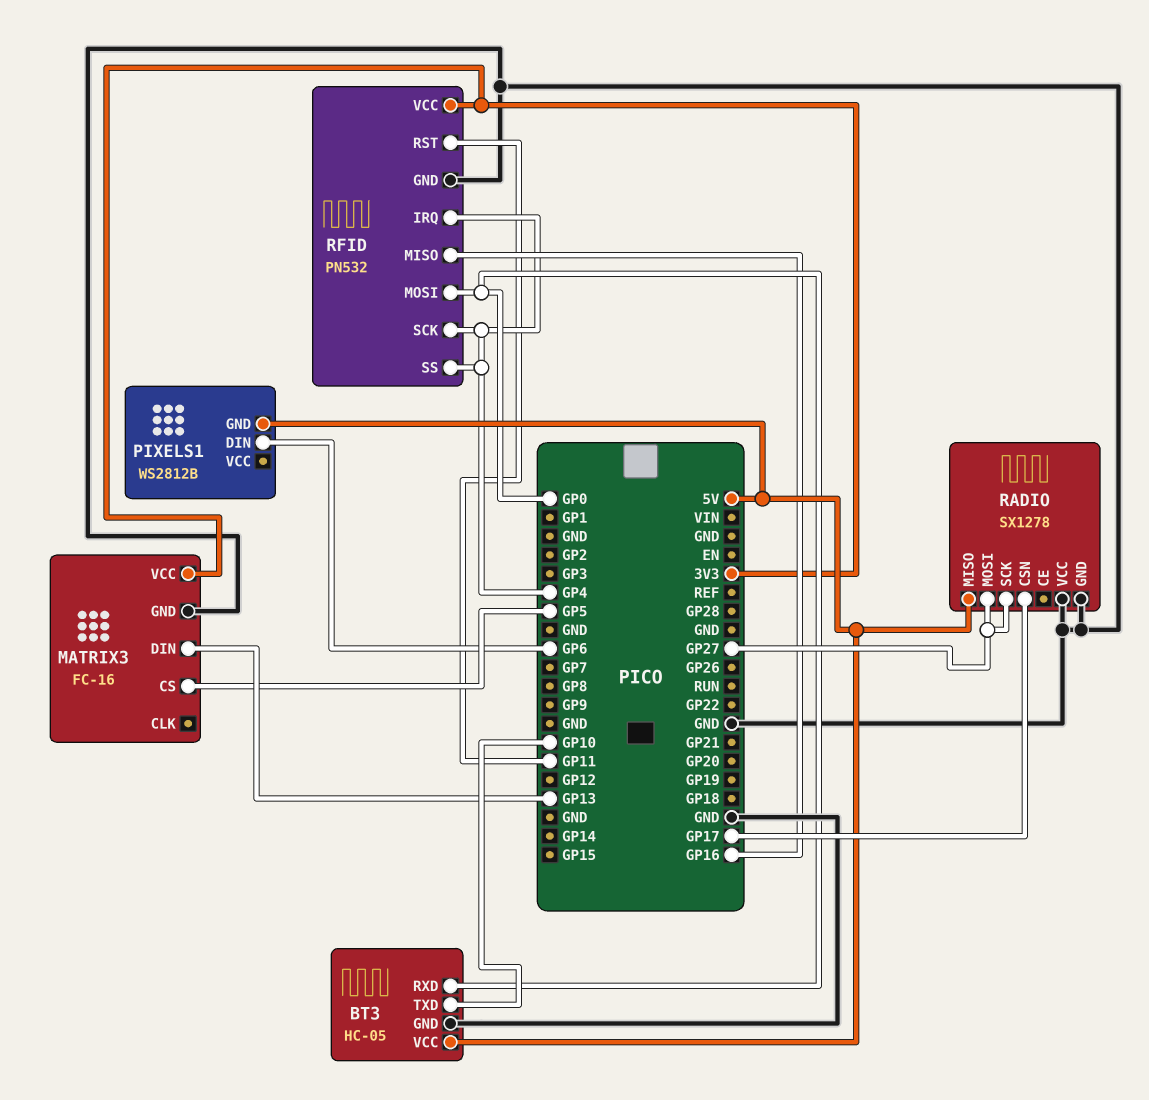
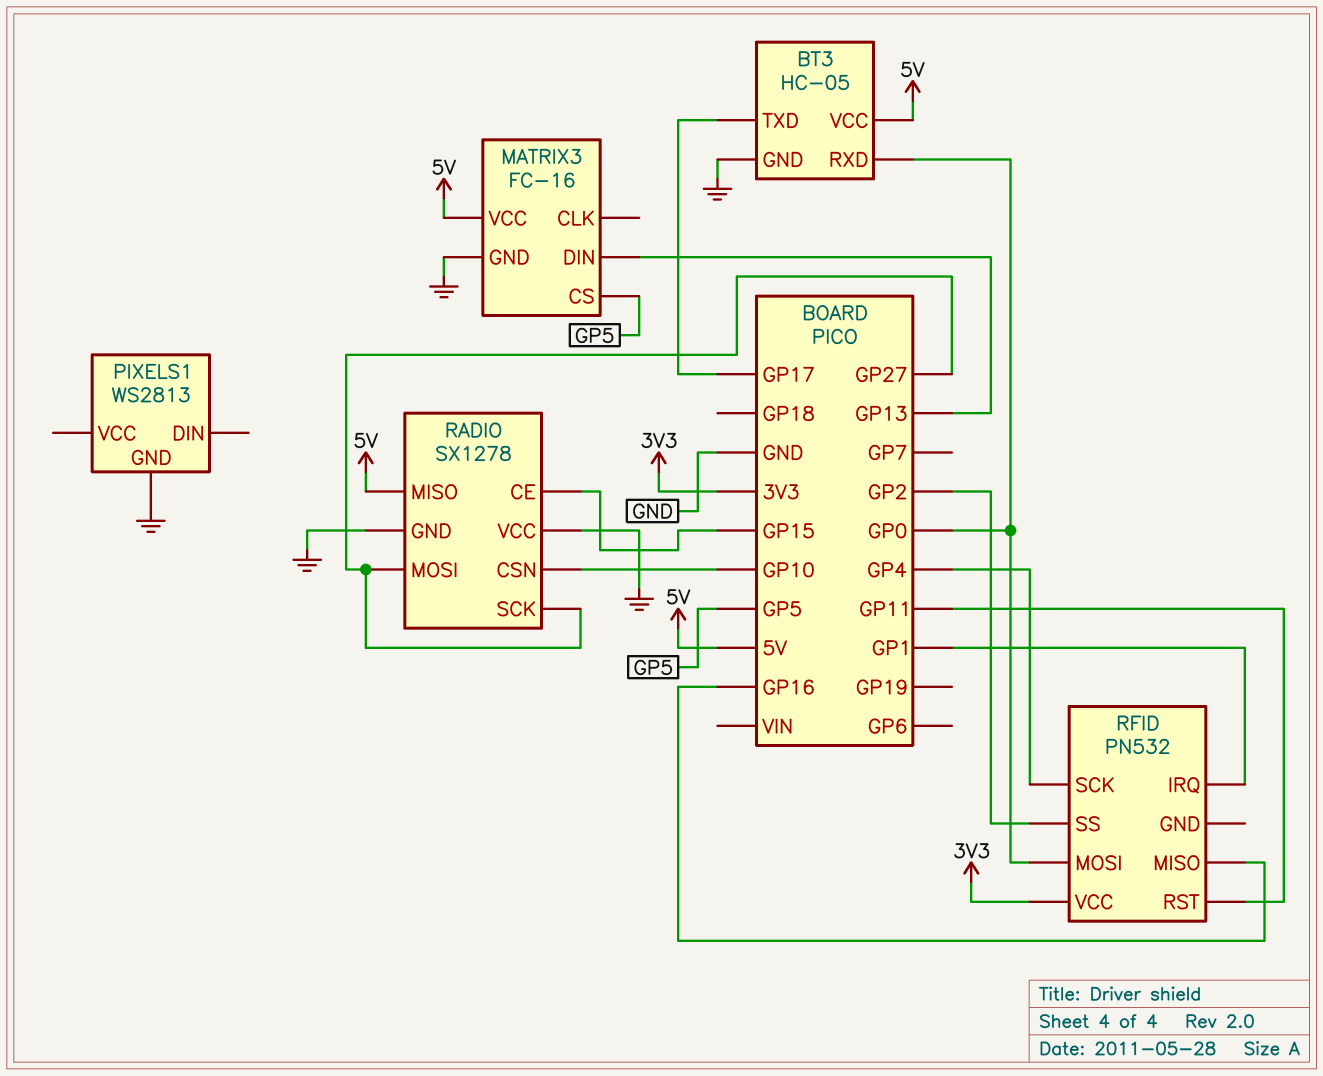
BT3 pin TXD: GP10 -> GP17
MATRIX3 pin VCC: 3V3 -> 5V
PIXELS1: WS2812B -> WS2813
PIXELS1 pin DIN: GP6 -> none
PIXELS1 pin GND: 5V -> GND
RADIO pin CE: none -> GP15
RADIO pin CSN: GP17 -> GP10
RFID pin GND: GND -> none
RFID pin IRQ: GP4 -> GP1
RFID pin SS: GP4 -> GP2

